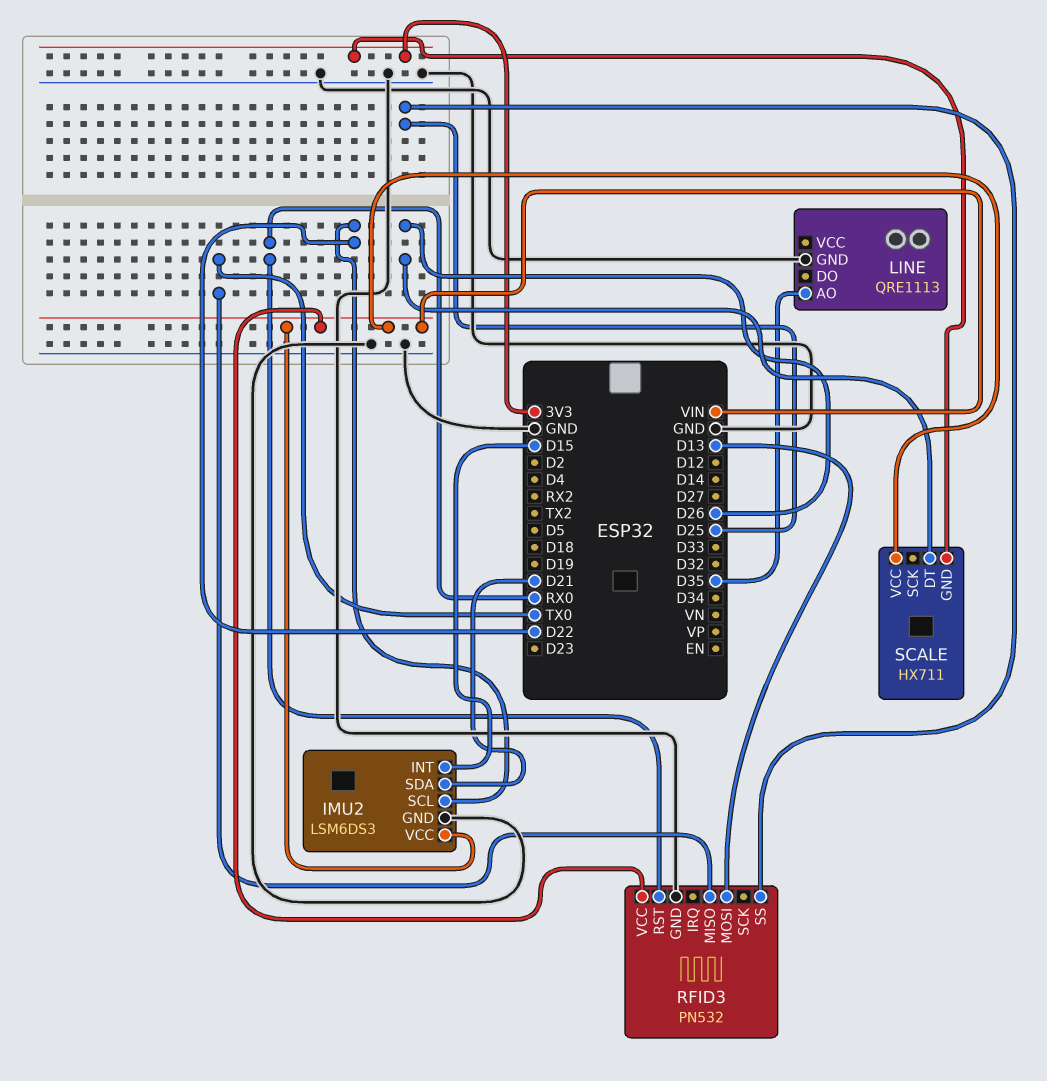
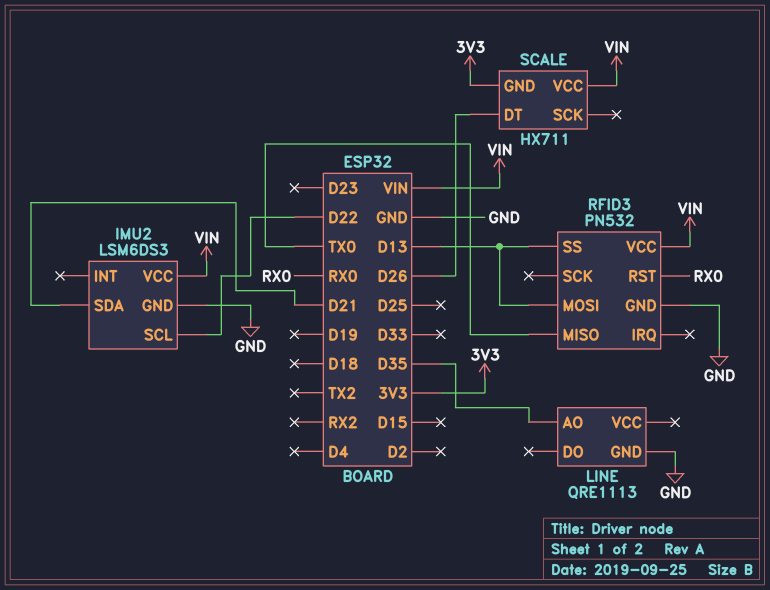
IMU2 pin INT: D15 -> none
RFID3 pin SS: D25 -> D13

